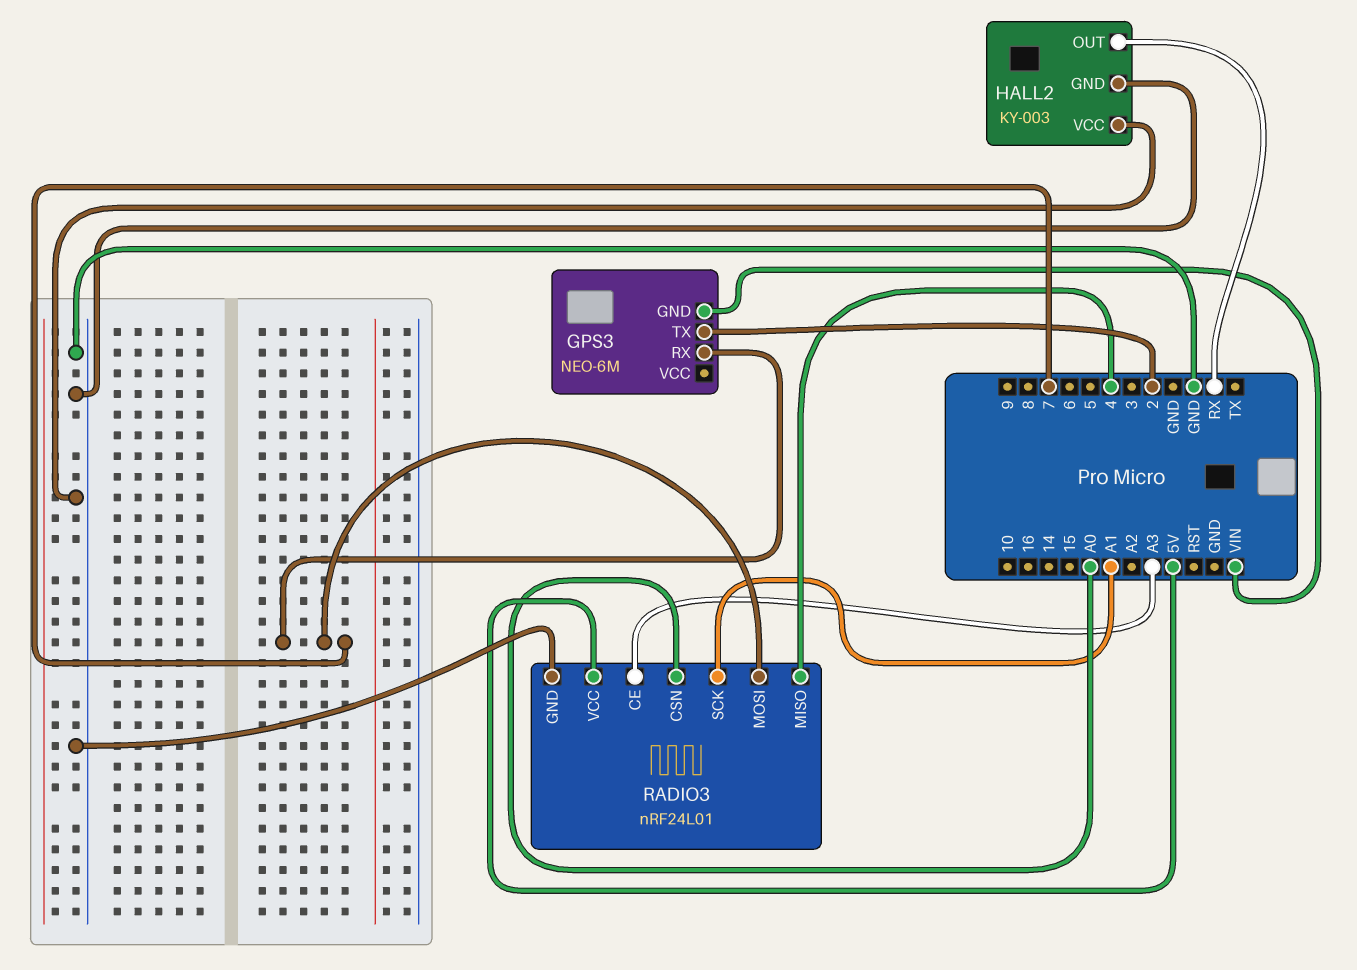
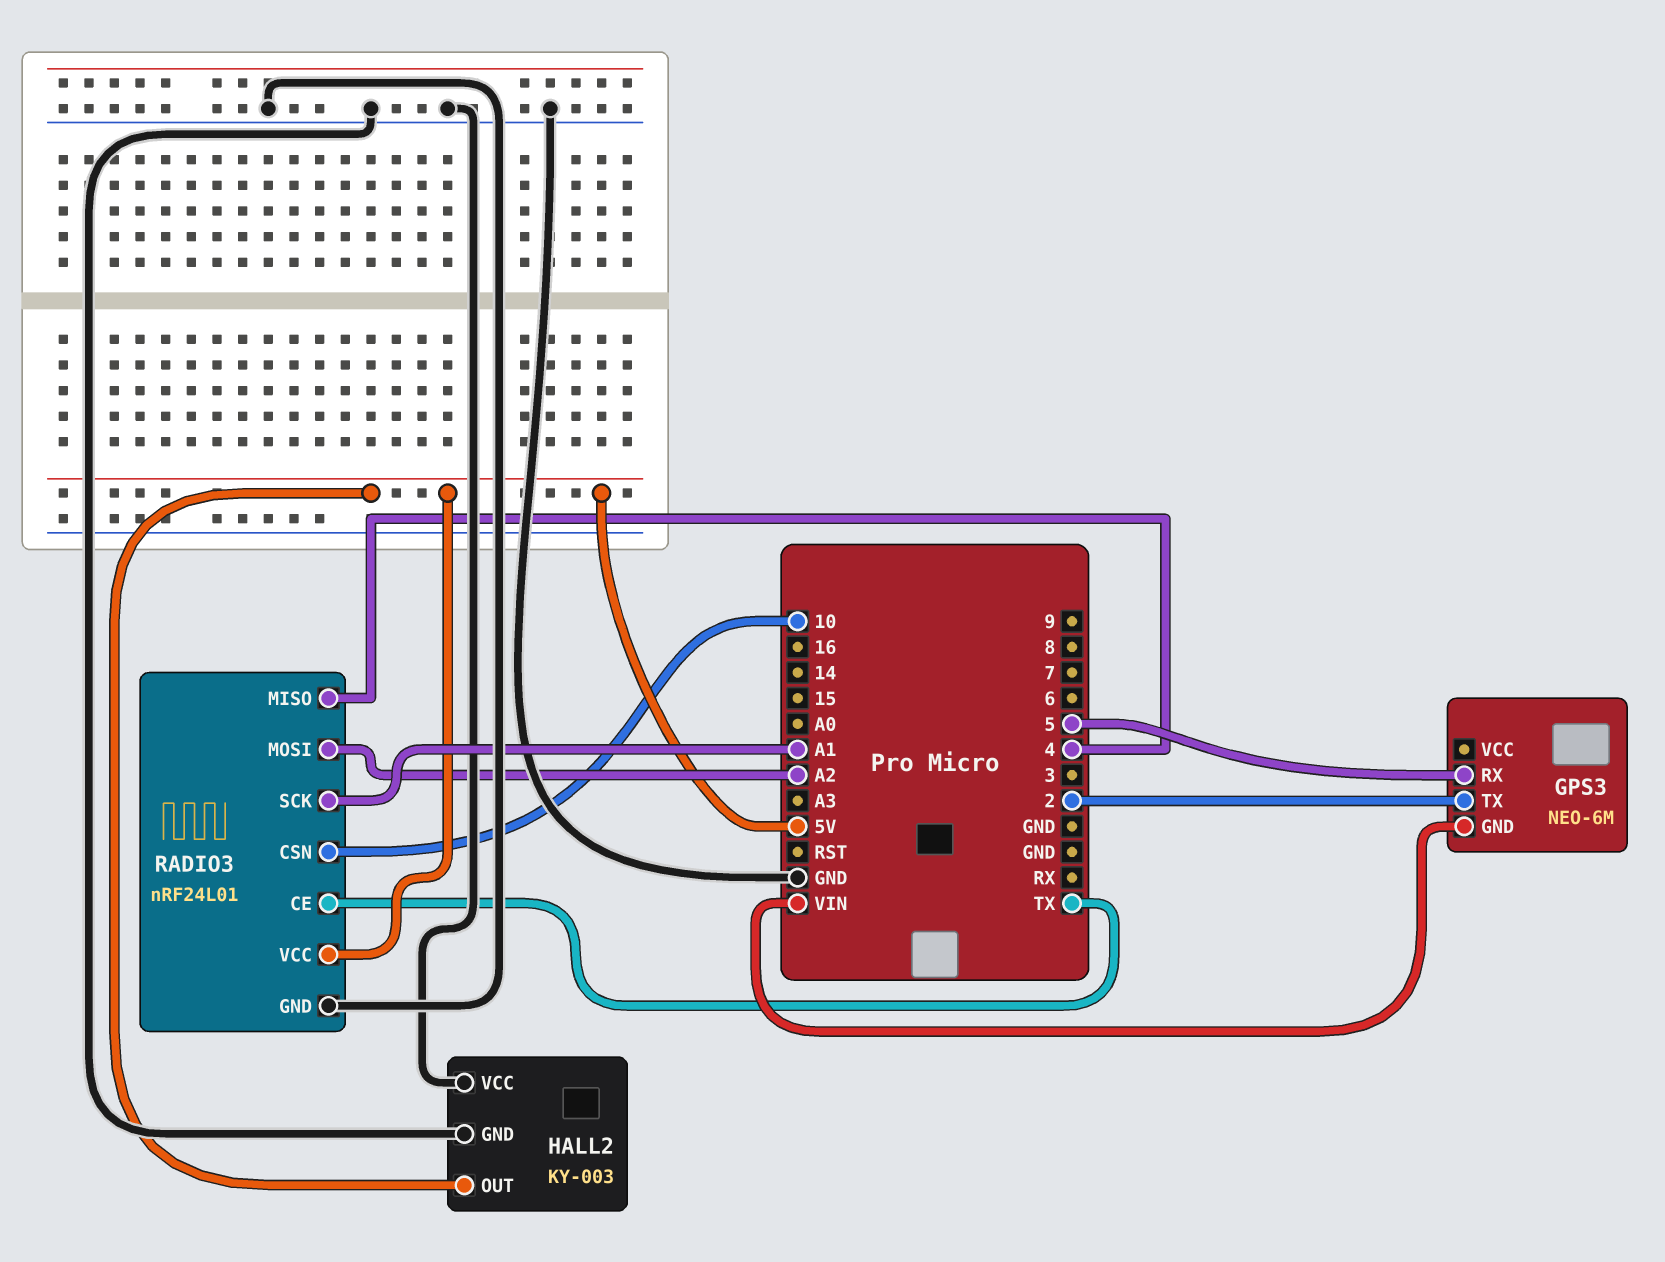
GPS3 pin RX: 7 -> 5
HALL2 pin OUT: RX -> 5V
RADIO3 pin CE: A3 -> TX
RADIO3 pin CSN: A0 -> 10
RADIO3 pin MOSI: 7 -> A2

